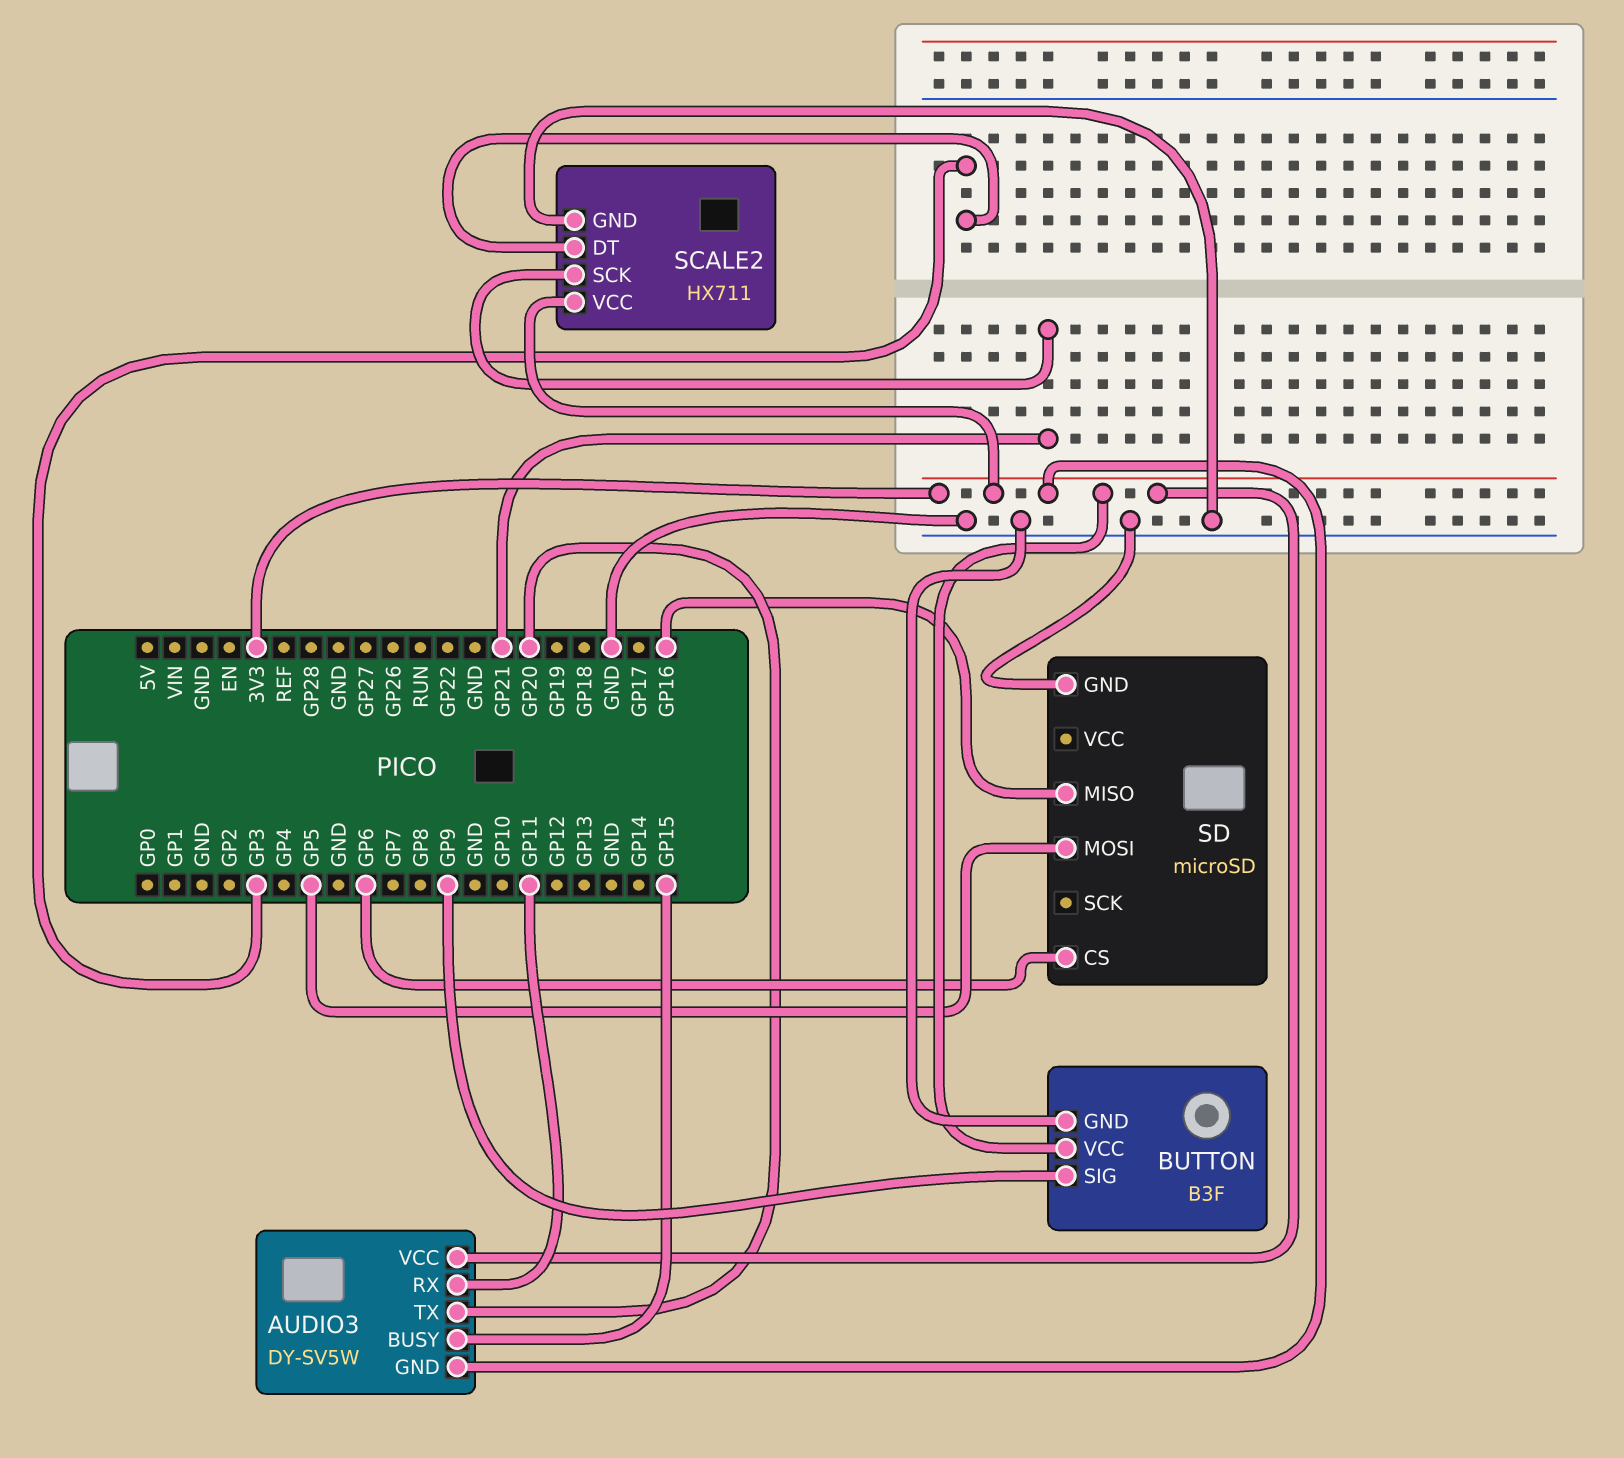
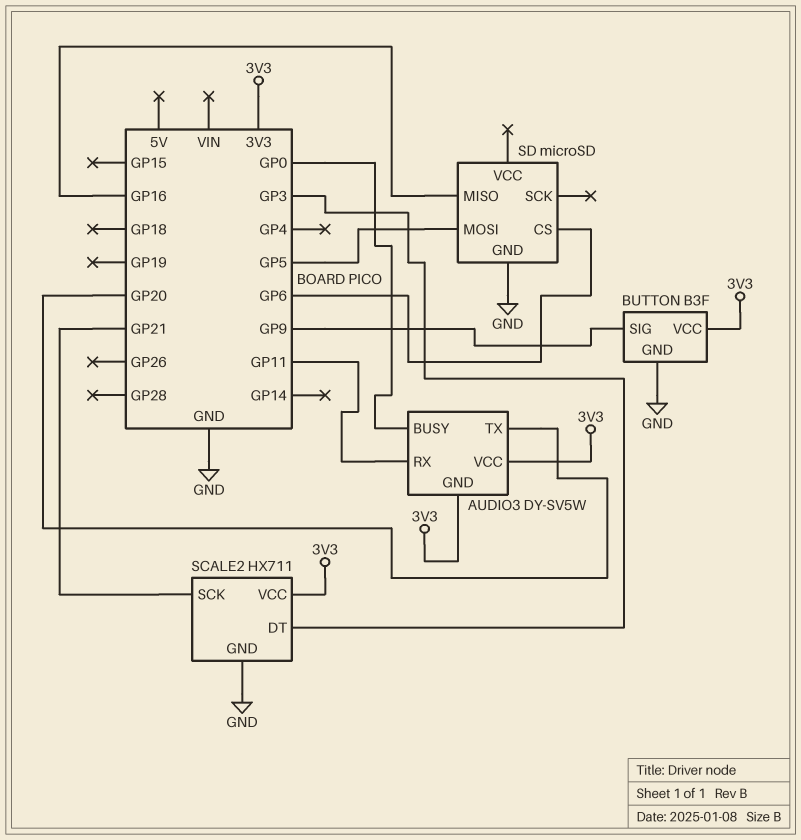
AUDIO3 pin BUSY: GP15 -> GP0

